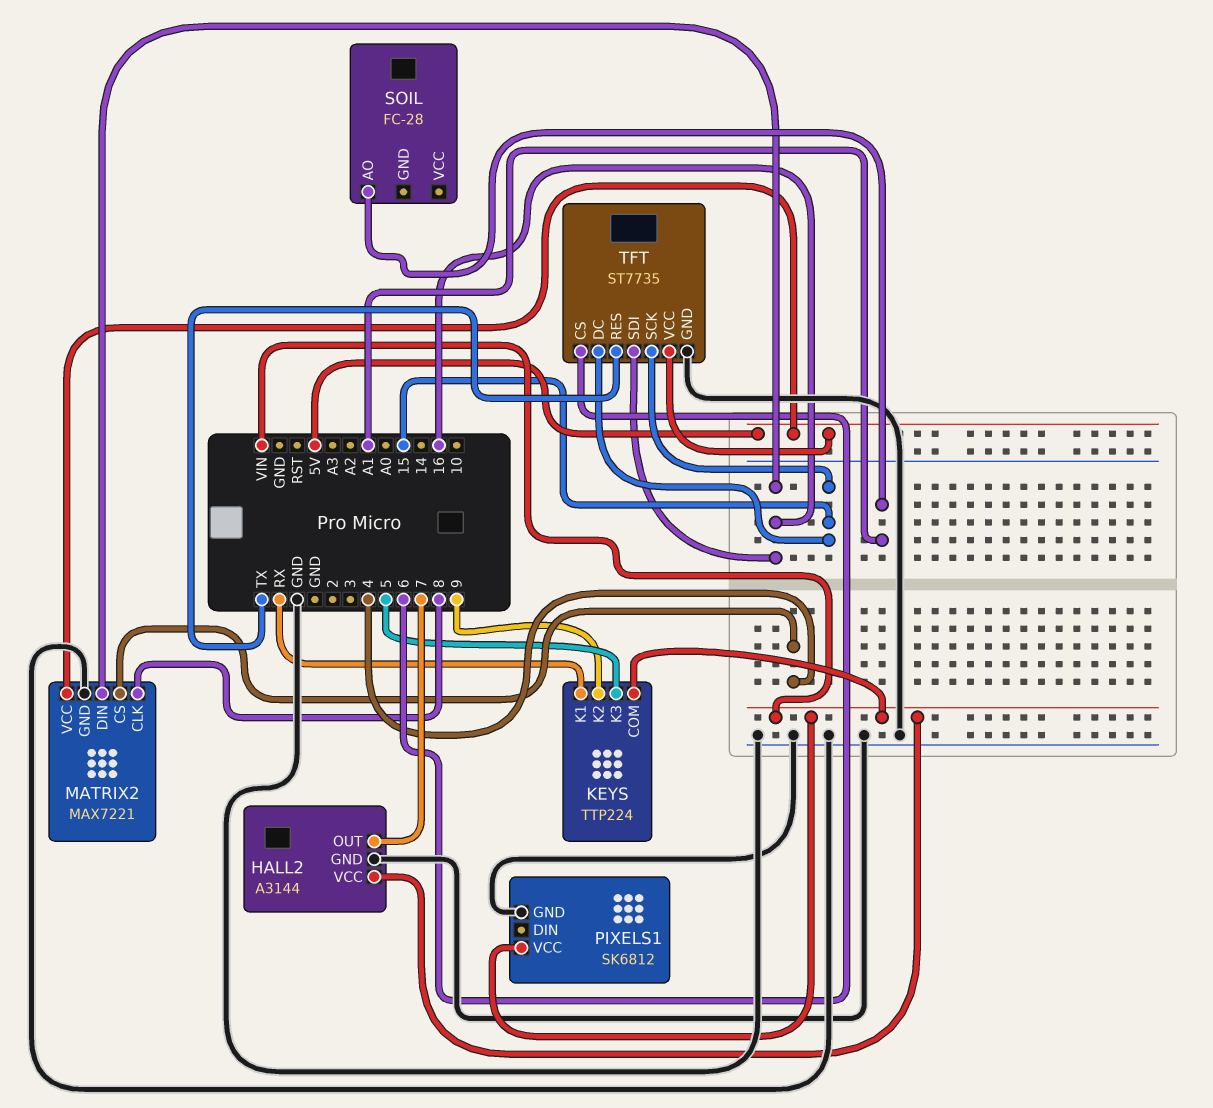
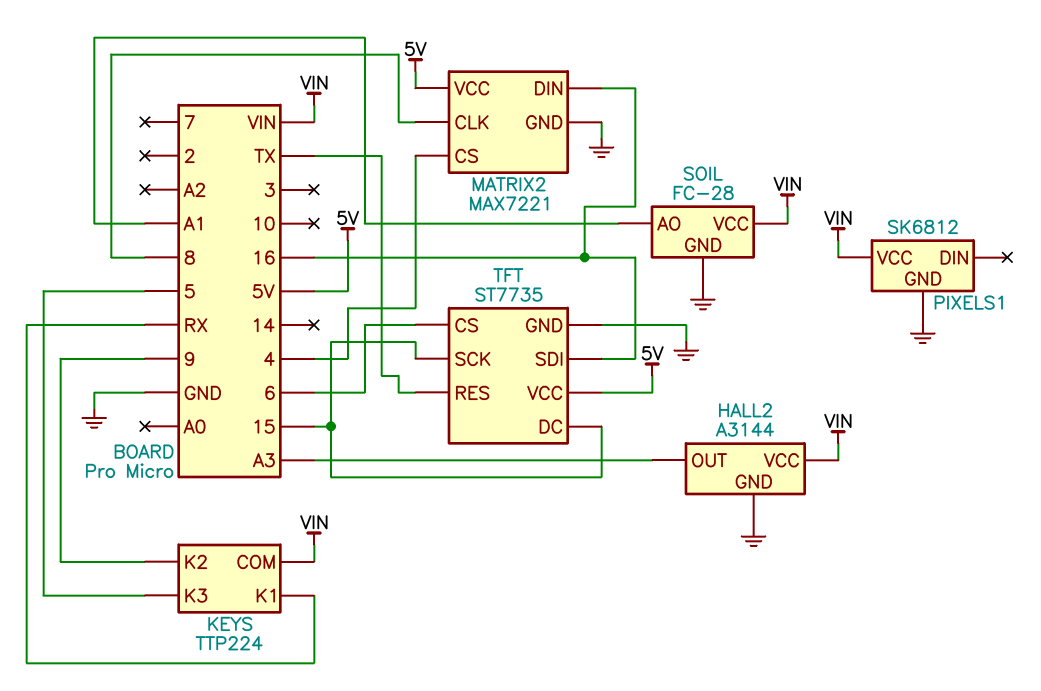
HALL2 pin OUT: 7 -> A3
SOIL pin GND: none -> GND
SOIL pin VCC: none -> VIN

